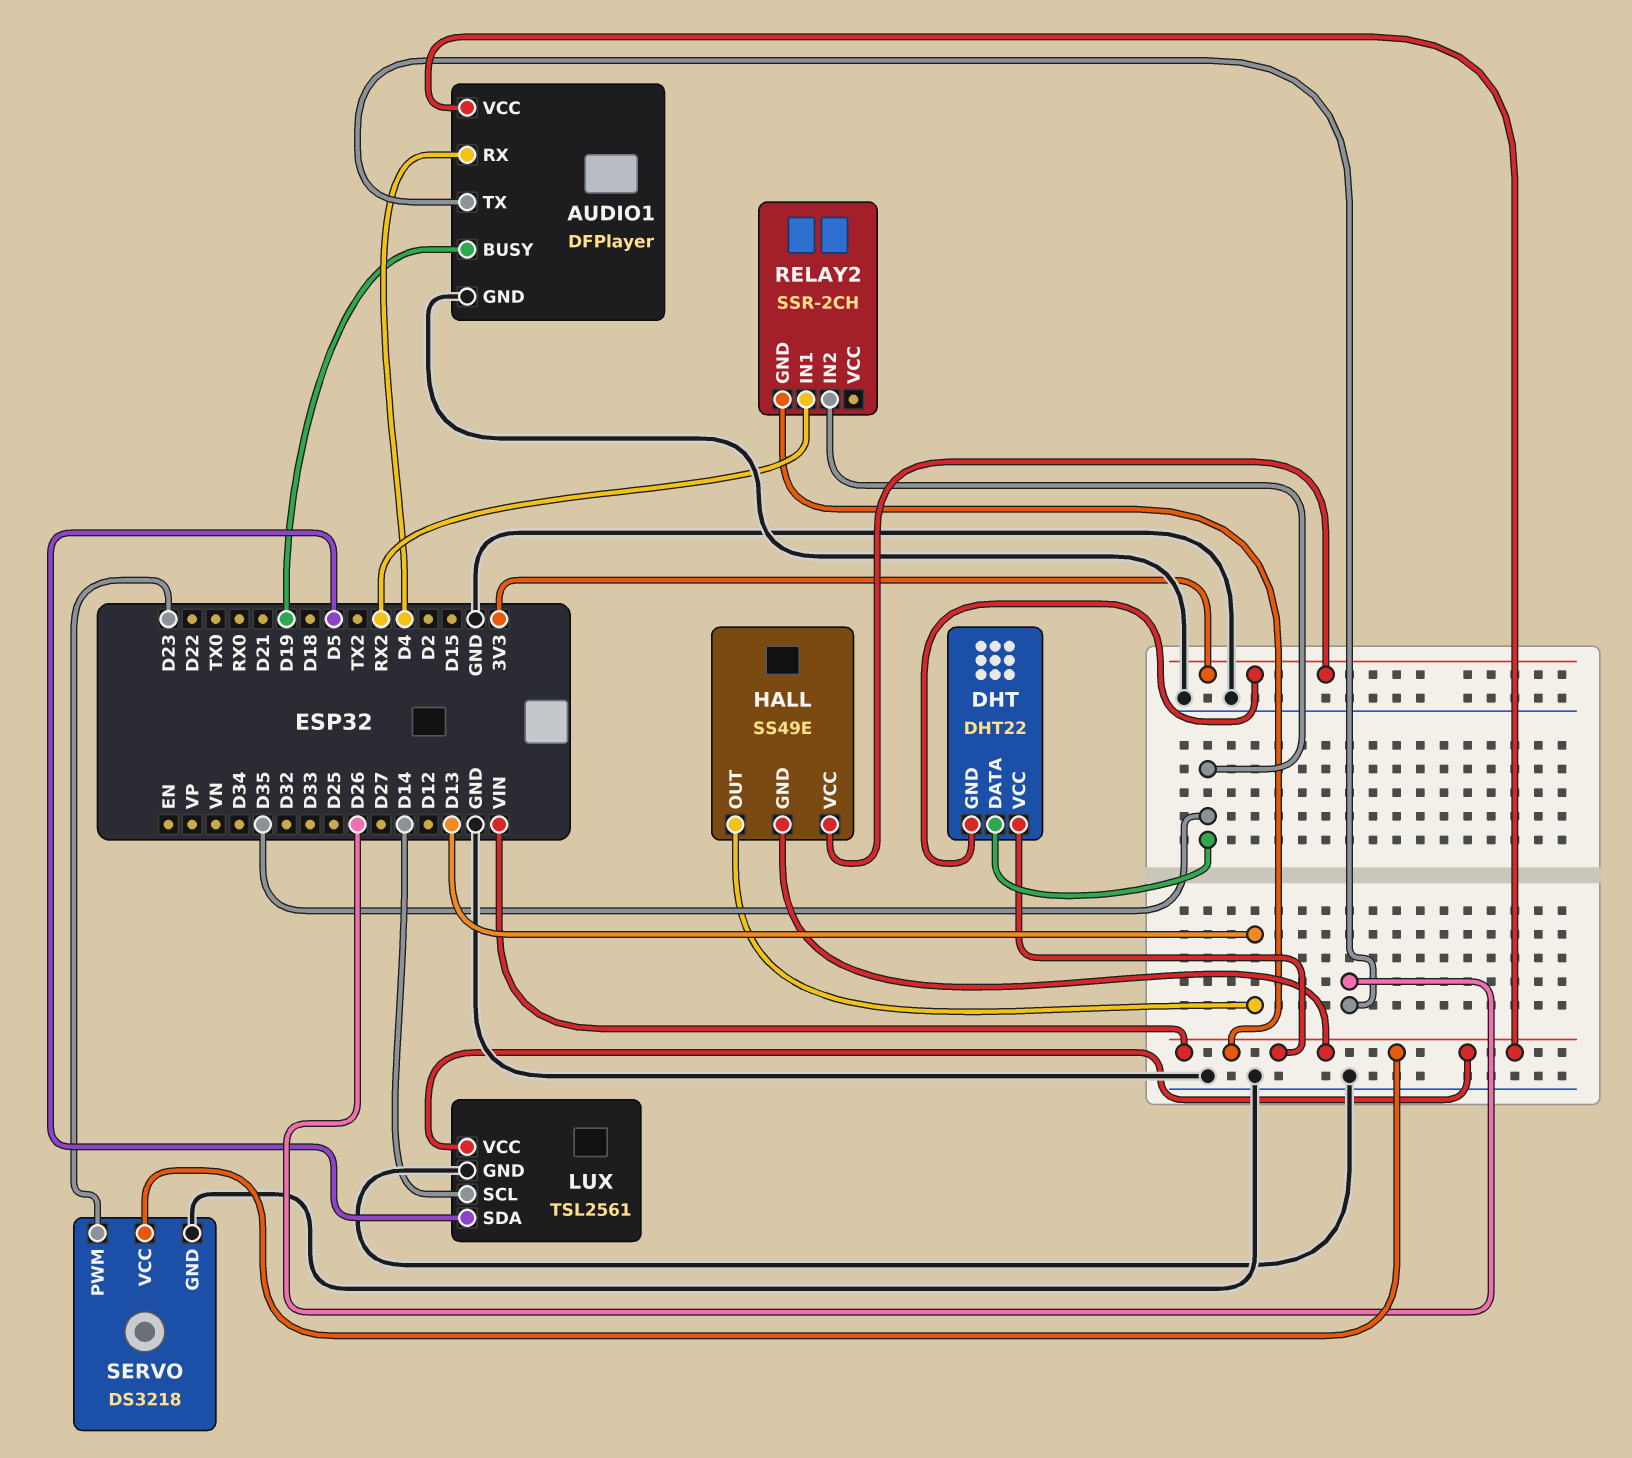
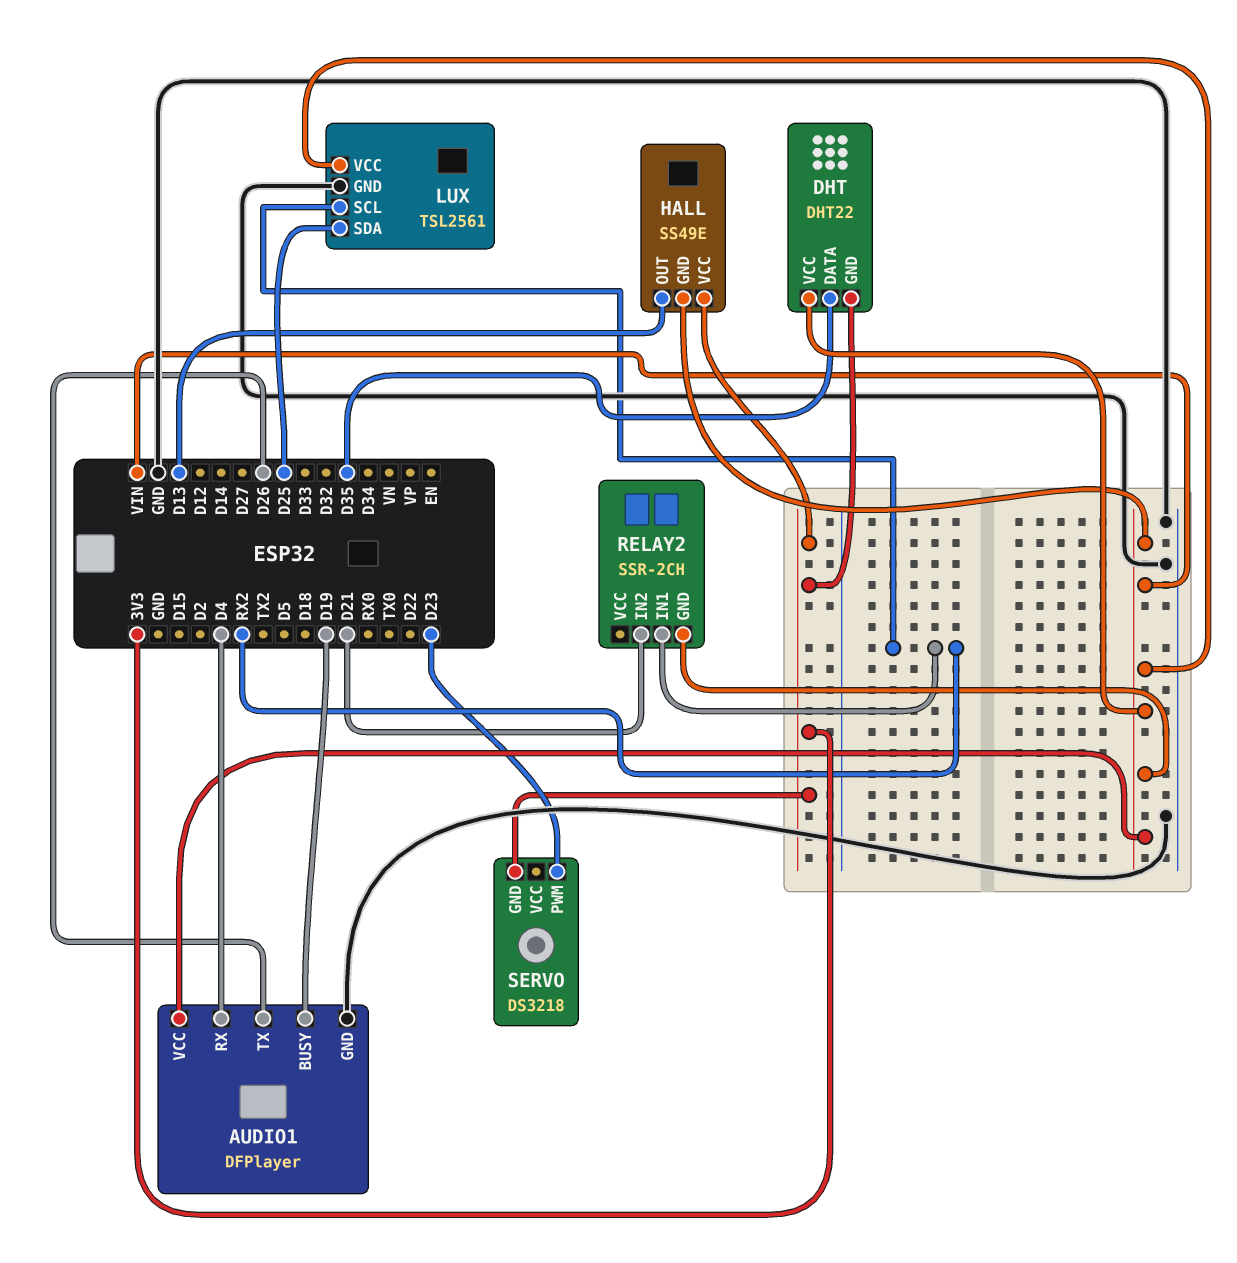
LUX pin SCL: D14 -> RX2
LUX pin SDA: D5 -> D25
RELAY2 pin IN2: D35 -> D21
SERVO pin GND: GND -> 3V3
SERVO pin VCC: VIN -> none

